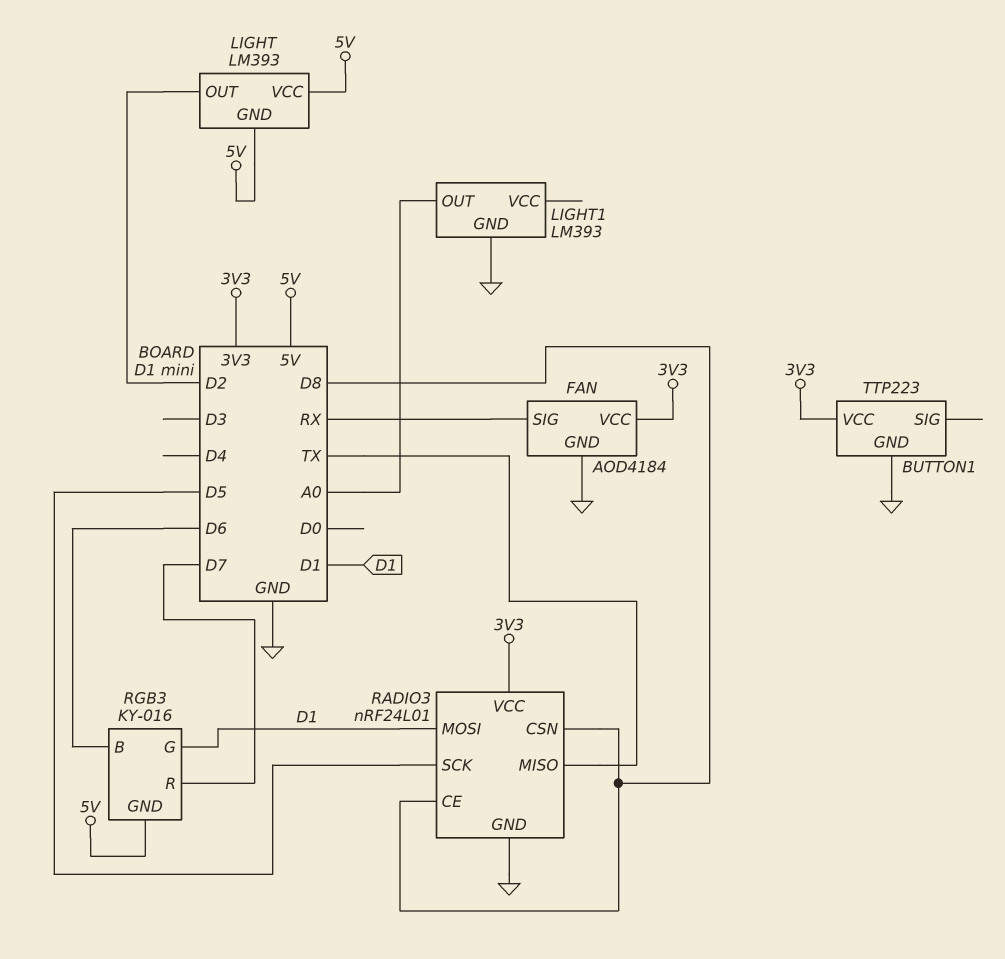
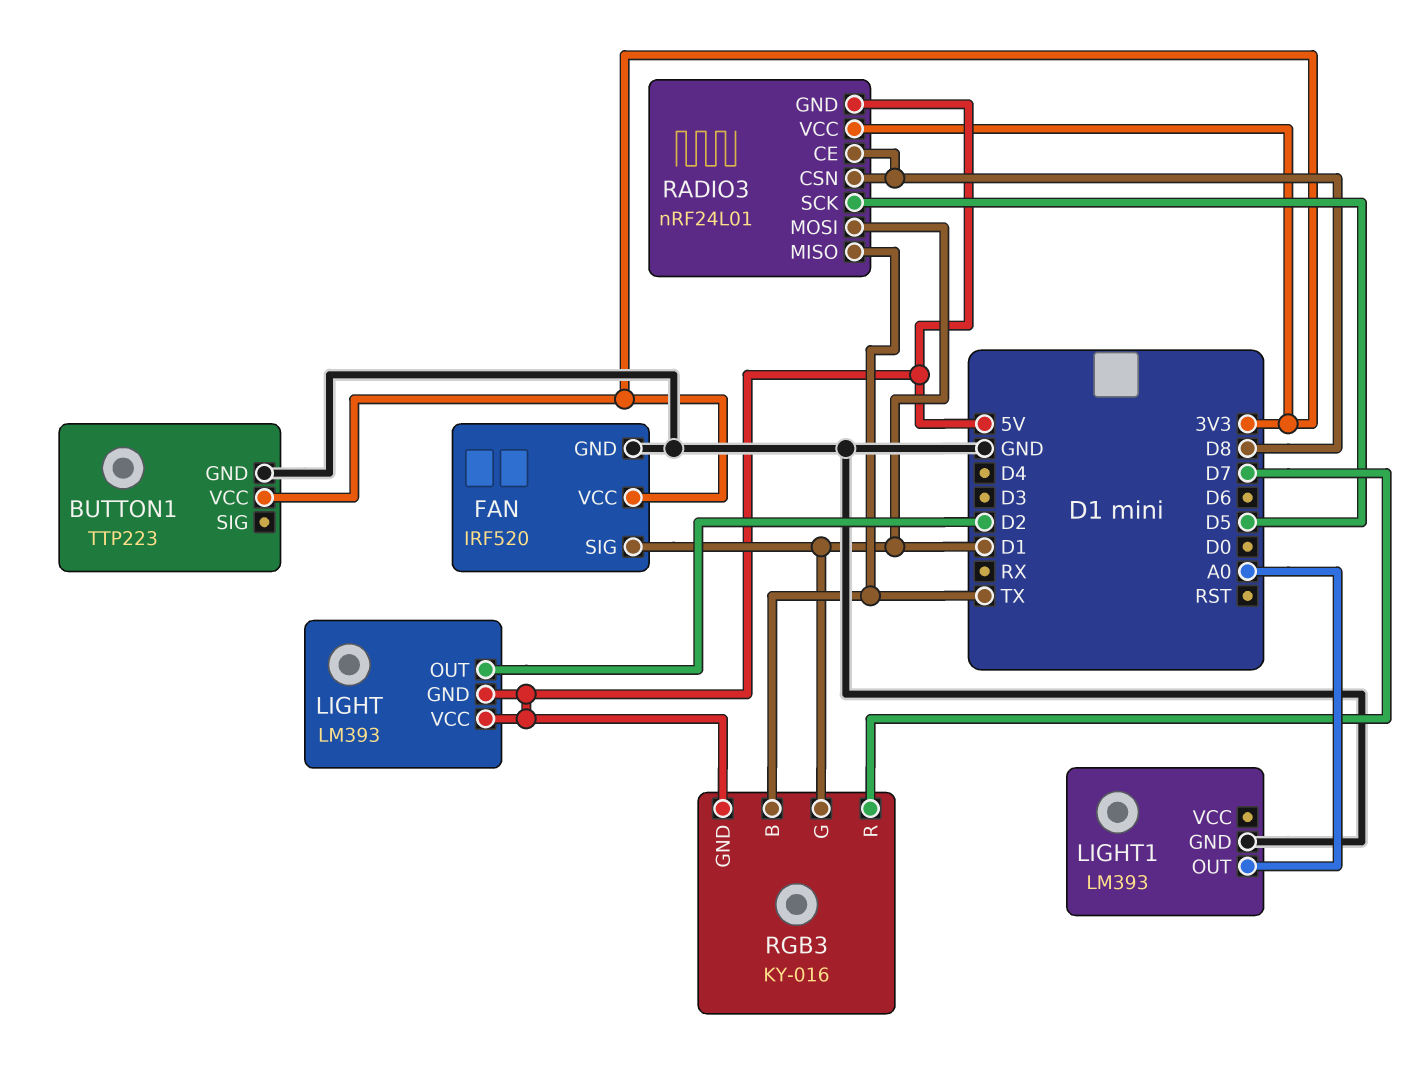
FAN: AOD4184 -> IRF520
FAN pin SIG: RX -> D1
RADIO3 pin GND: GND -> 5V
RGB3 pin B: D6 -> TX

